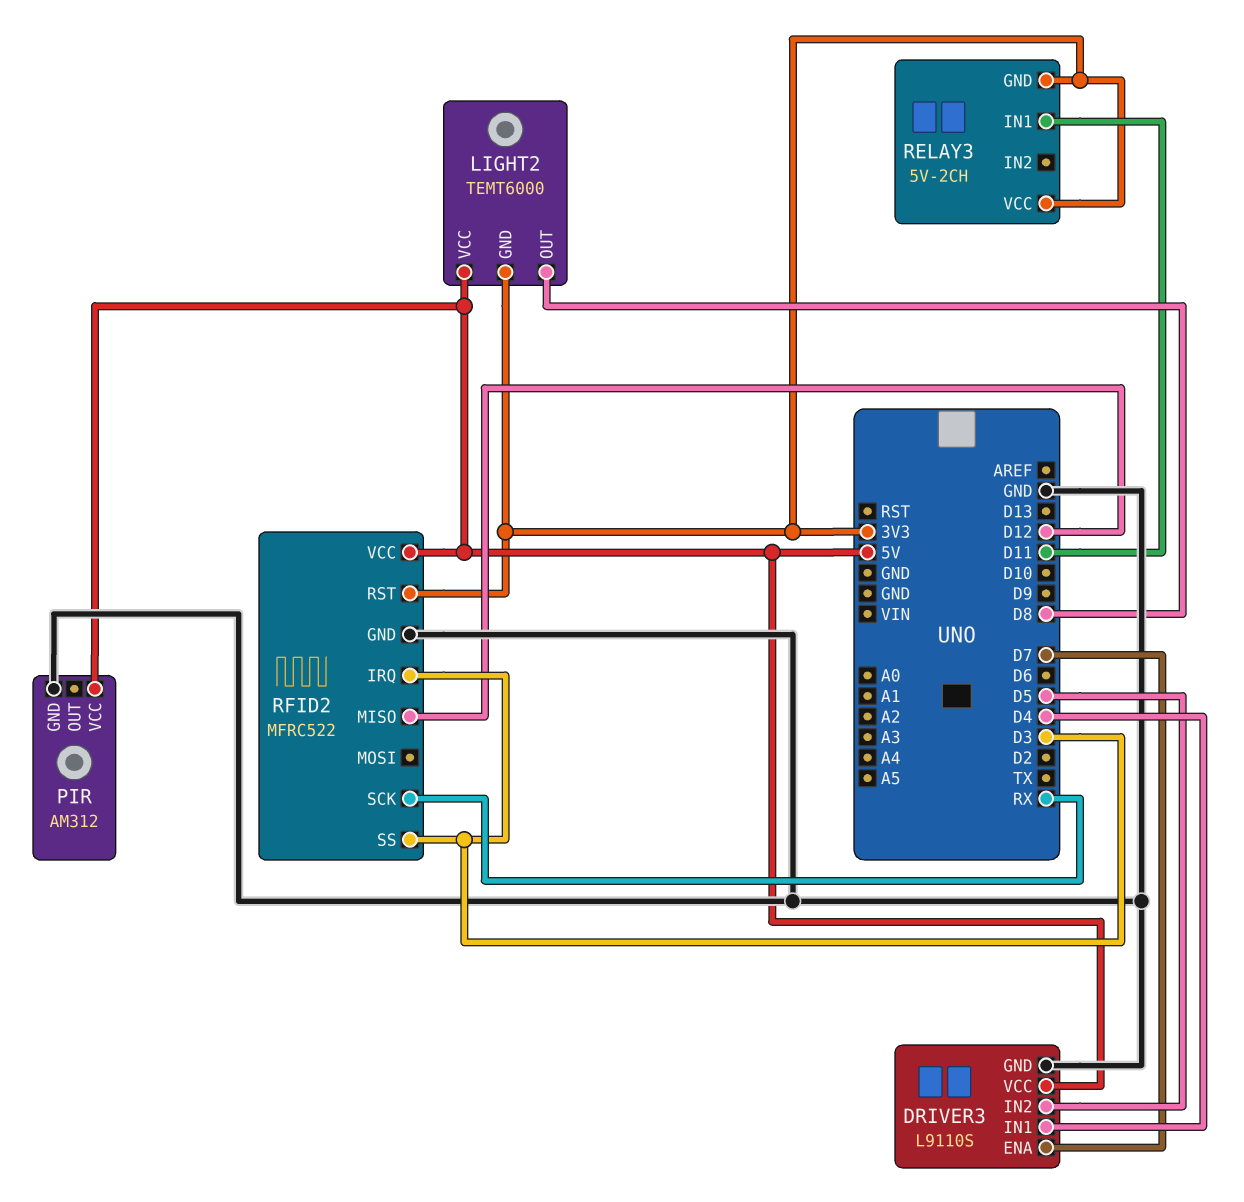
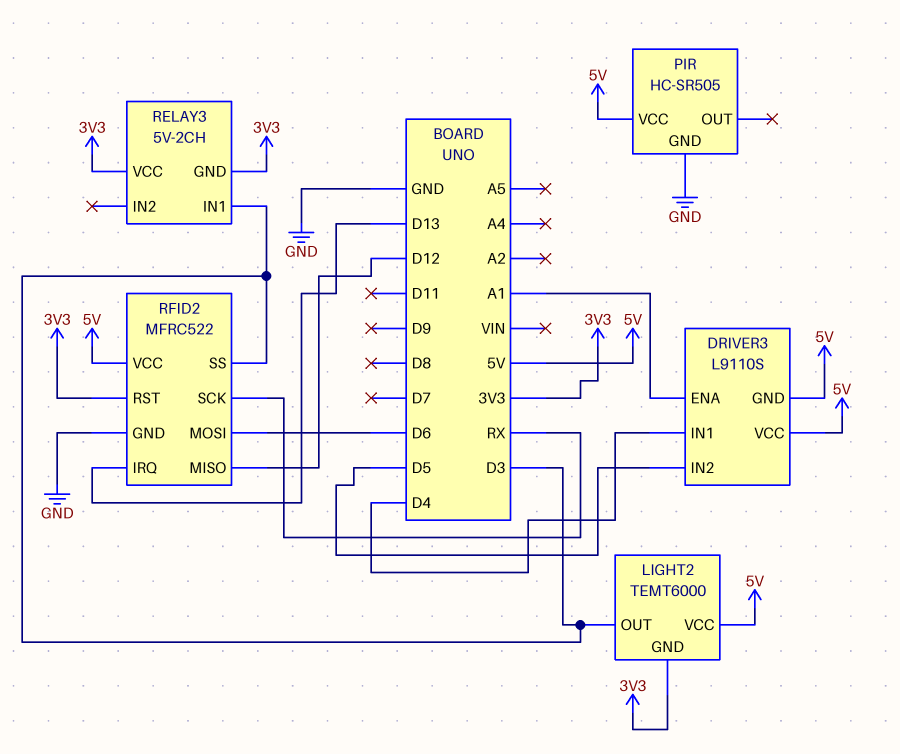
DRIVER3 pin ENA: D7 -> A1
DRIVER3 pin GND: GND -> 5V
LIGHT2 pin OUT: D8 -> D3
PIR: AM312 -> HC-SR505
RELAY3 pin IN1: D11 -> D3
RFID2 pin IRQ: D3 -> D13
RFID2 pin MOSI: none -> D6

